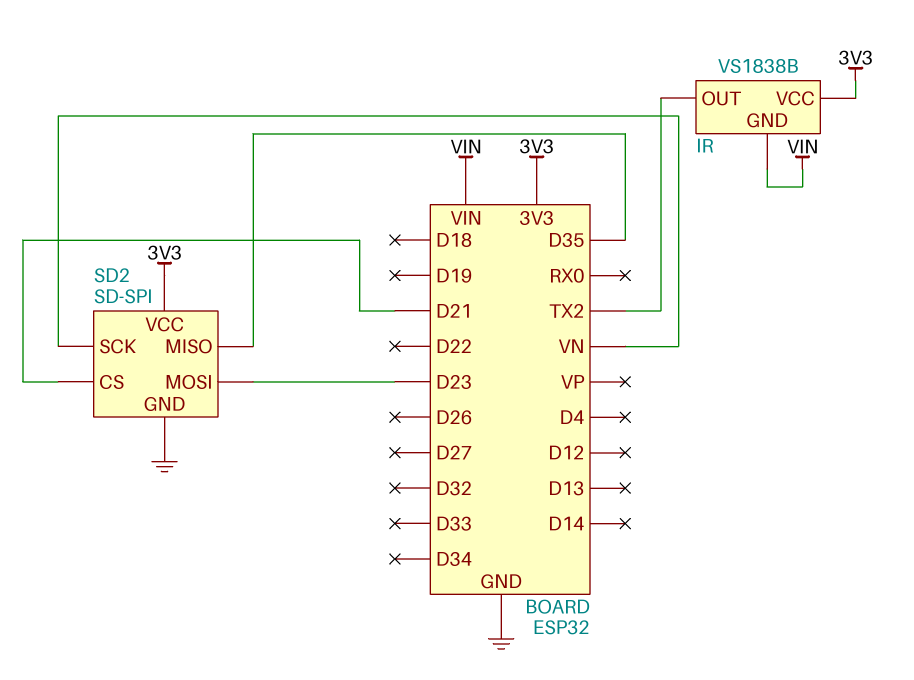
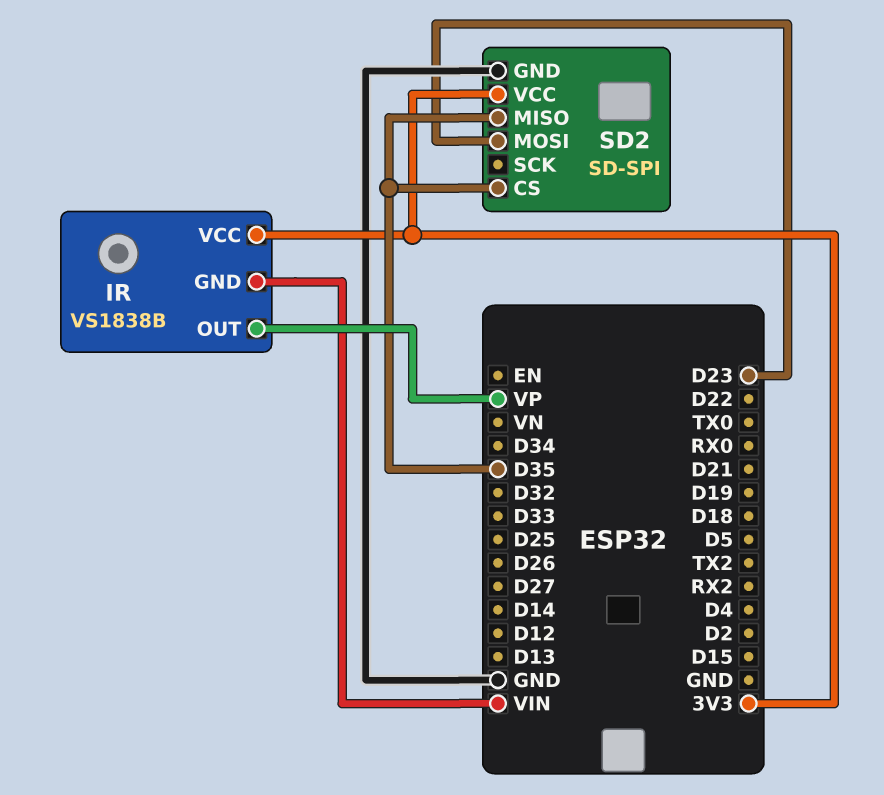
IR pin OUT: TX2 -> VP
SD2 pin CS: D21 -> D35
SD2 pin SCK: VN -> none

